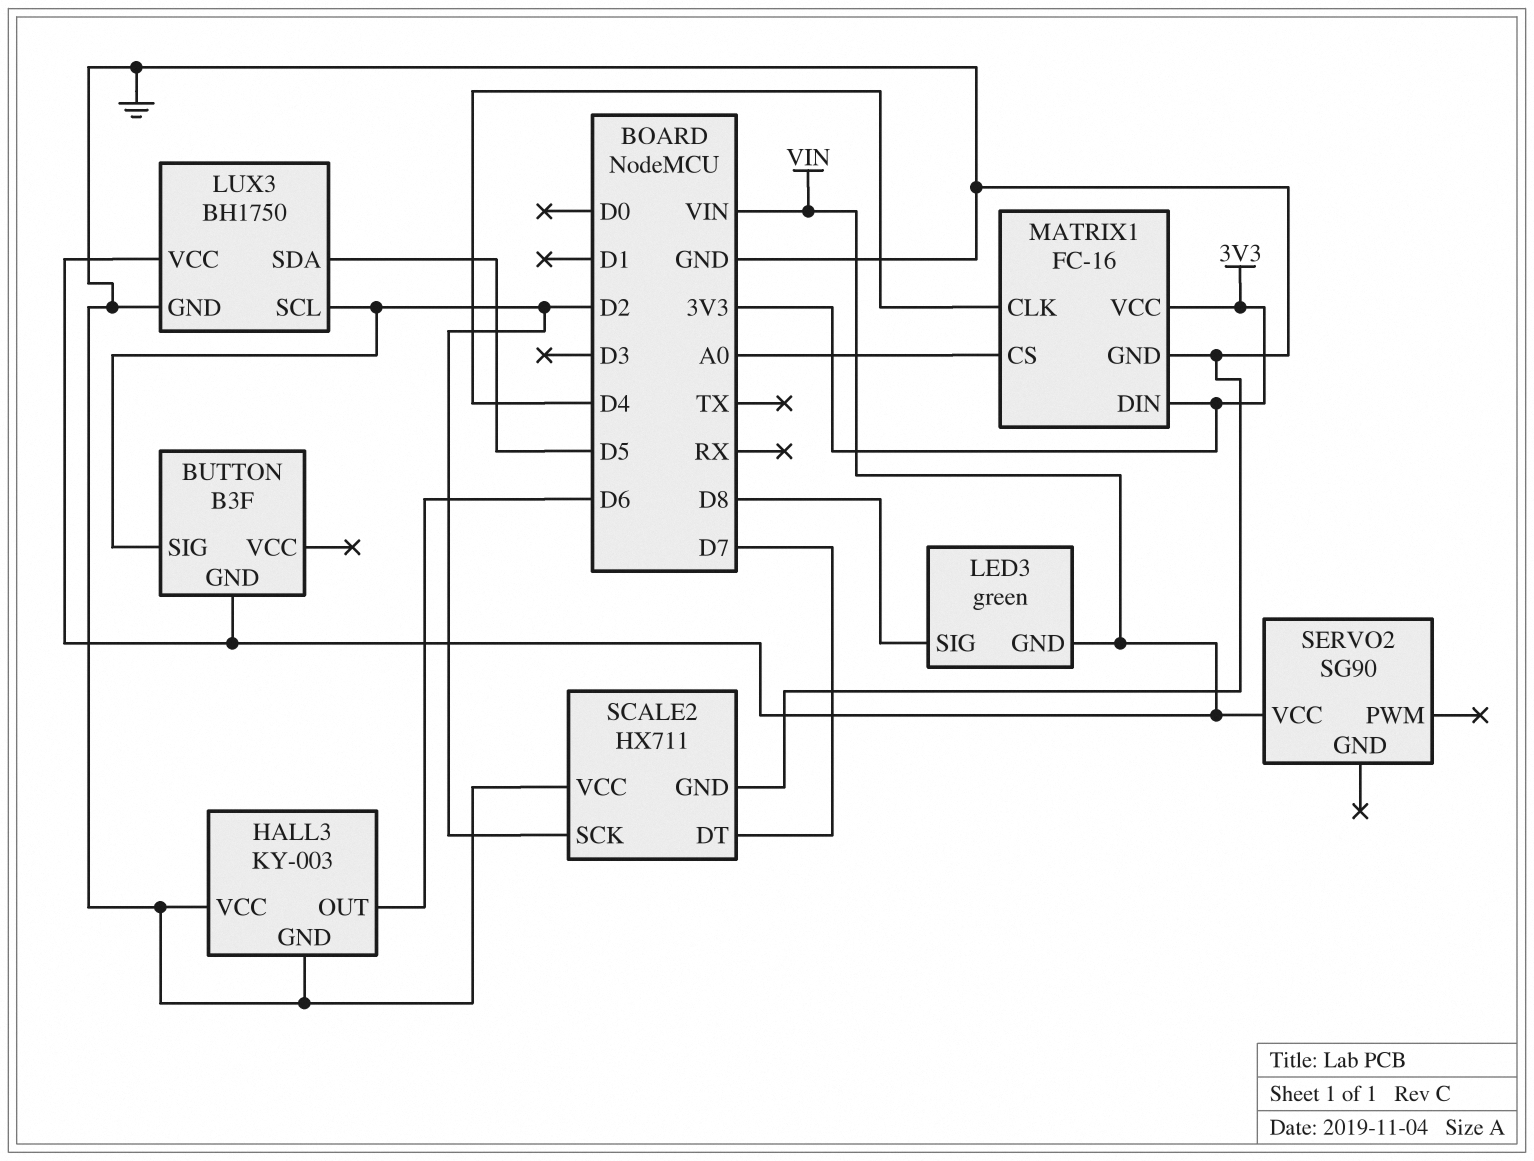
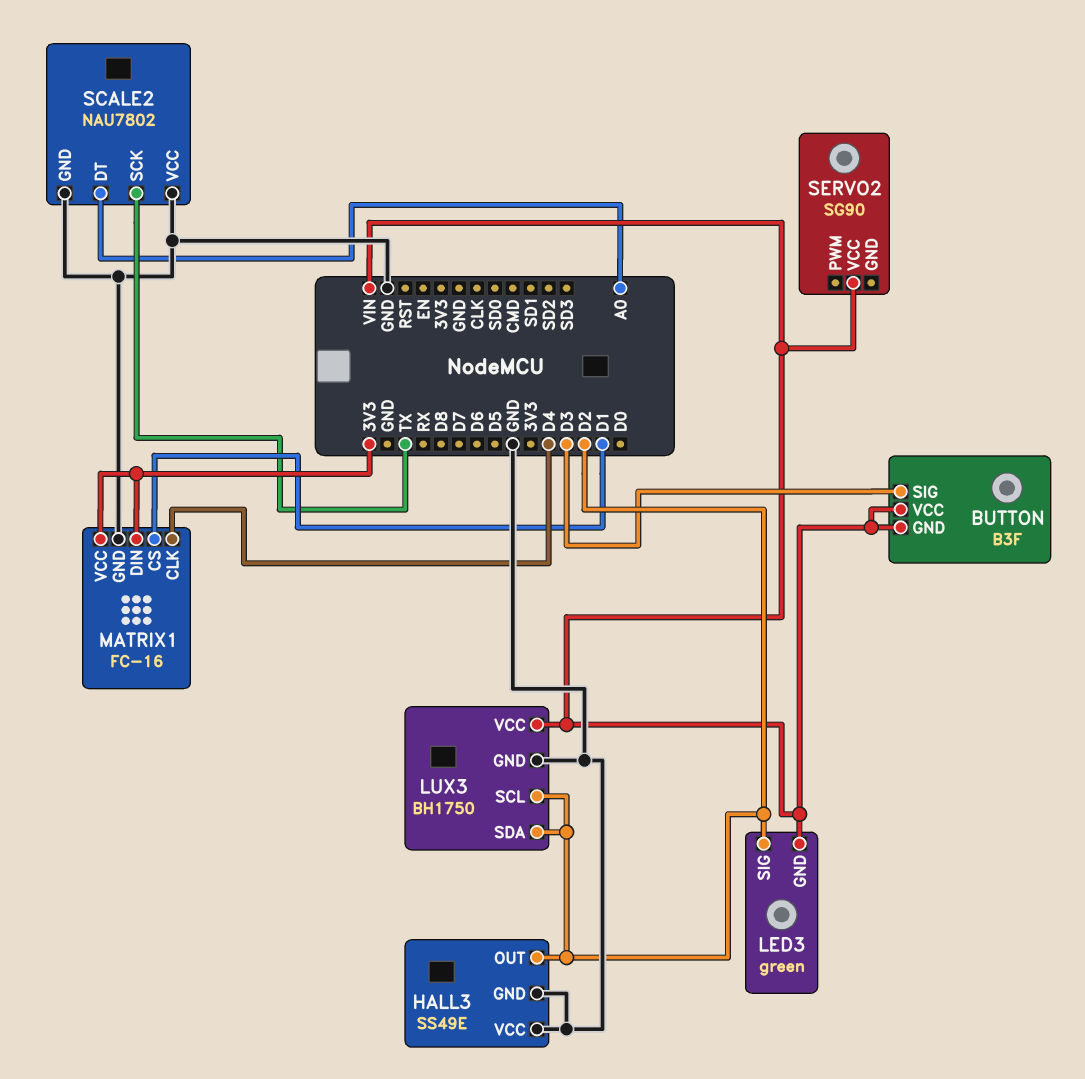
BUTTON pin SIG: D2 -> D3
BUTTON pin VCC: none -> VIN
HALL3: KY-003 -> SS49E
HALL3 pin OUT: D6 -> D2
LED3 pin SIG: D8 -> D2
LUX3 pin SDA: D5 -> D2
MATRIX1 pin CS: A0 -> D1
SCALE2: HX711 -> NAU7802
SCALE2 pin DT: D7 -> A0
SCALE2 pin SCK: D2 -> TX

